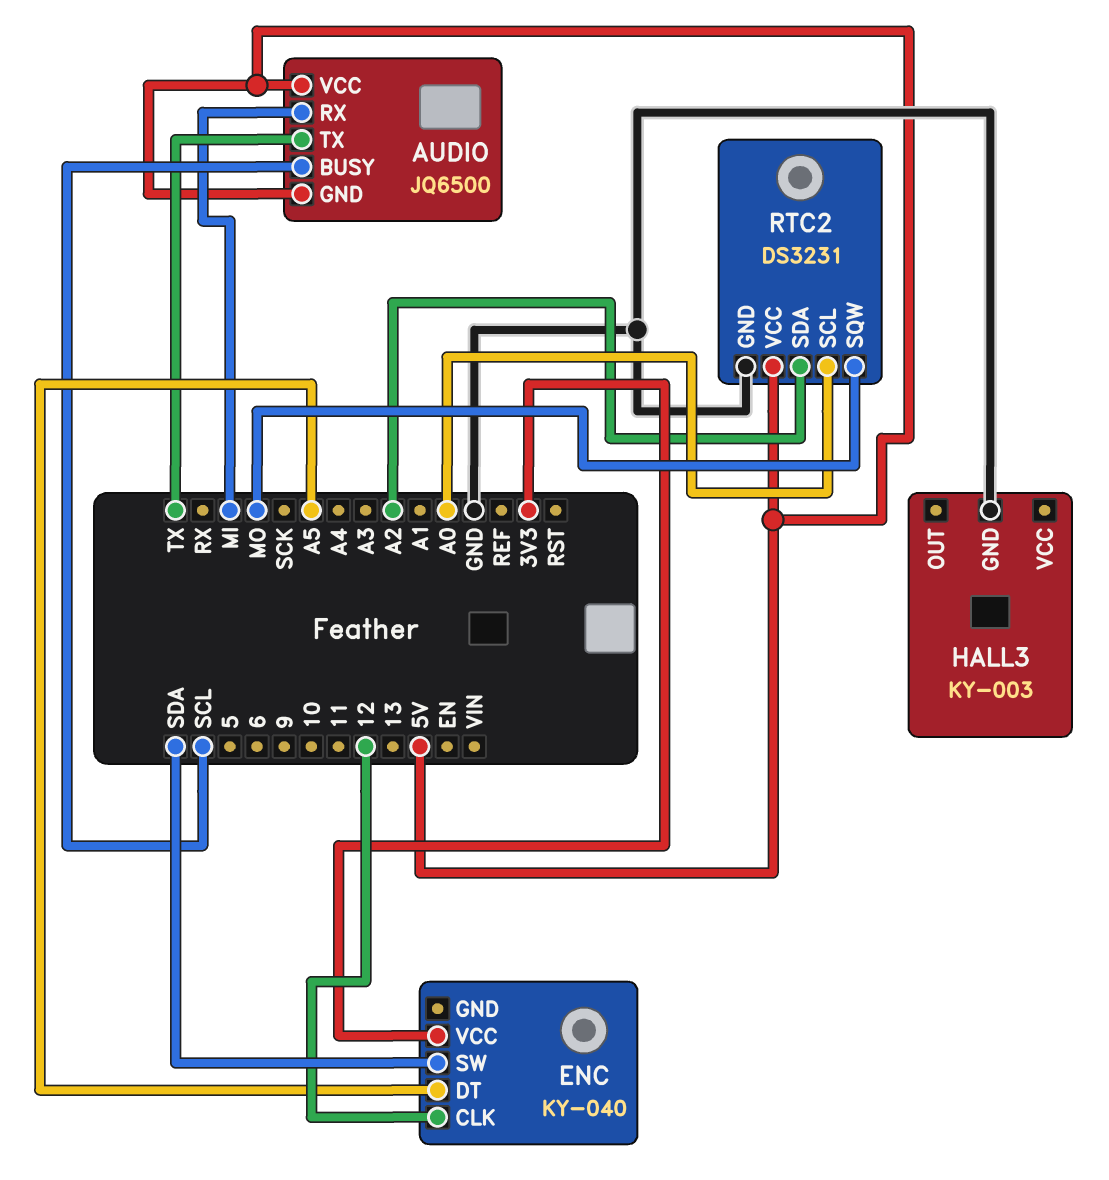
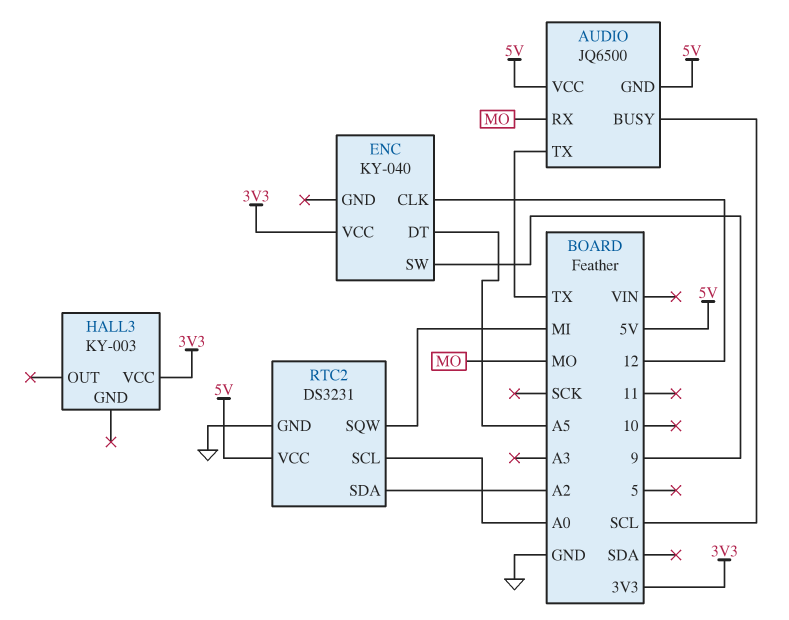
AUDIO pin RX: MI -> MO
ENC pin SW: SDA -> 9
HALL3 pin GND: GND -> none
HALL3 pin VCC: none -> 3V3
RTC2 pin SQW: MO -> MI

